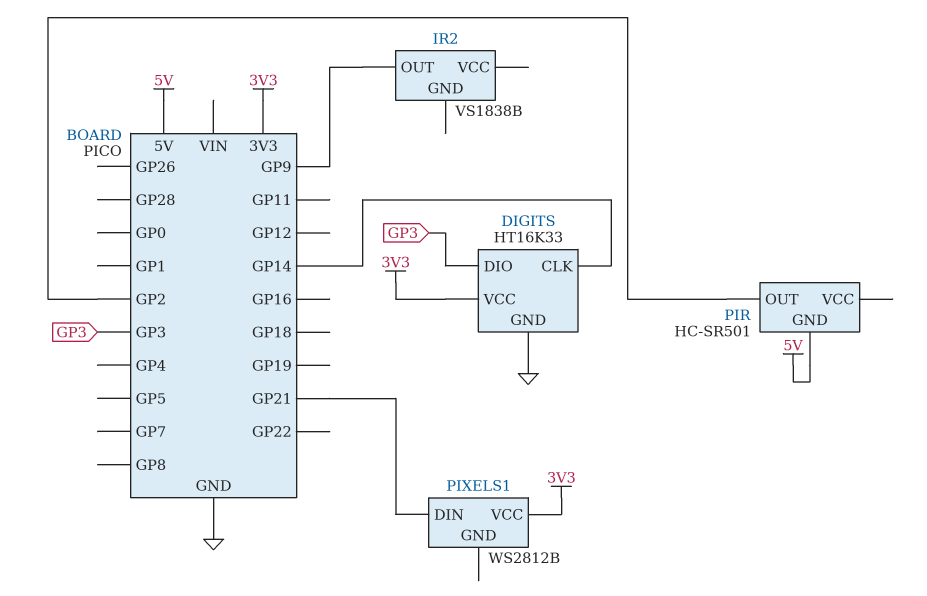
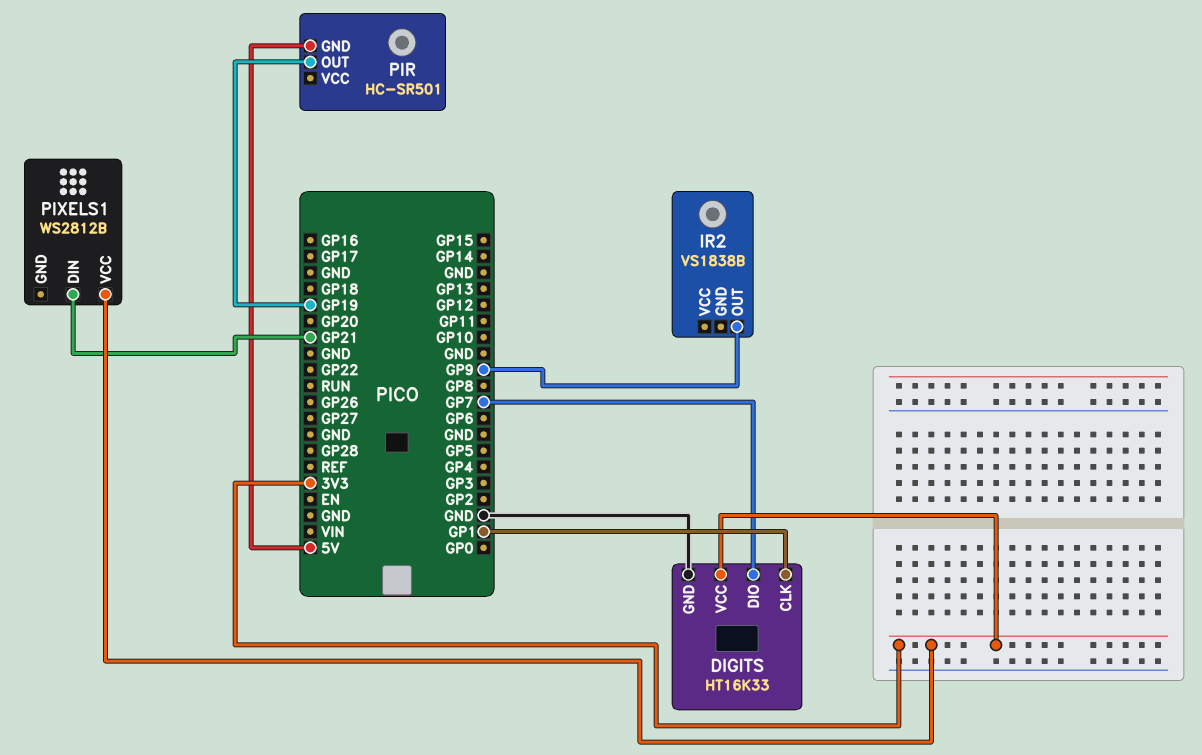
DIGITS pin CLK: GP14 -> GP1
DIGITS pin DIO: GP3 -> GP7
PIR pin OUT: GP2 -> GP19

